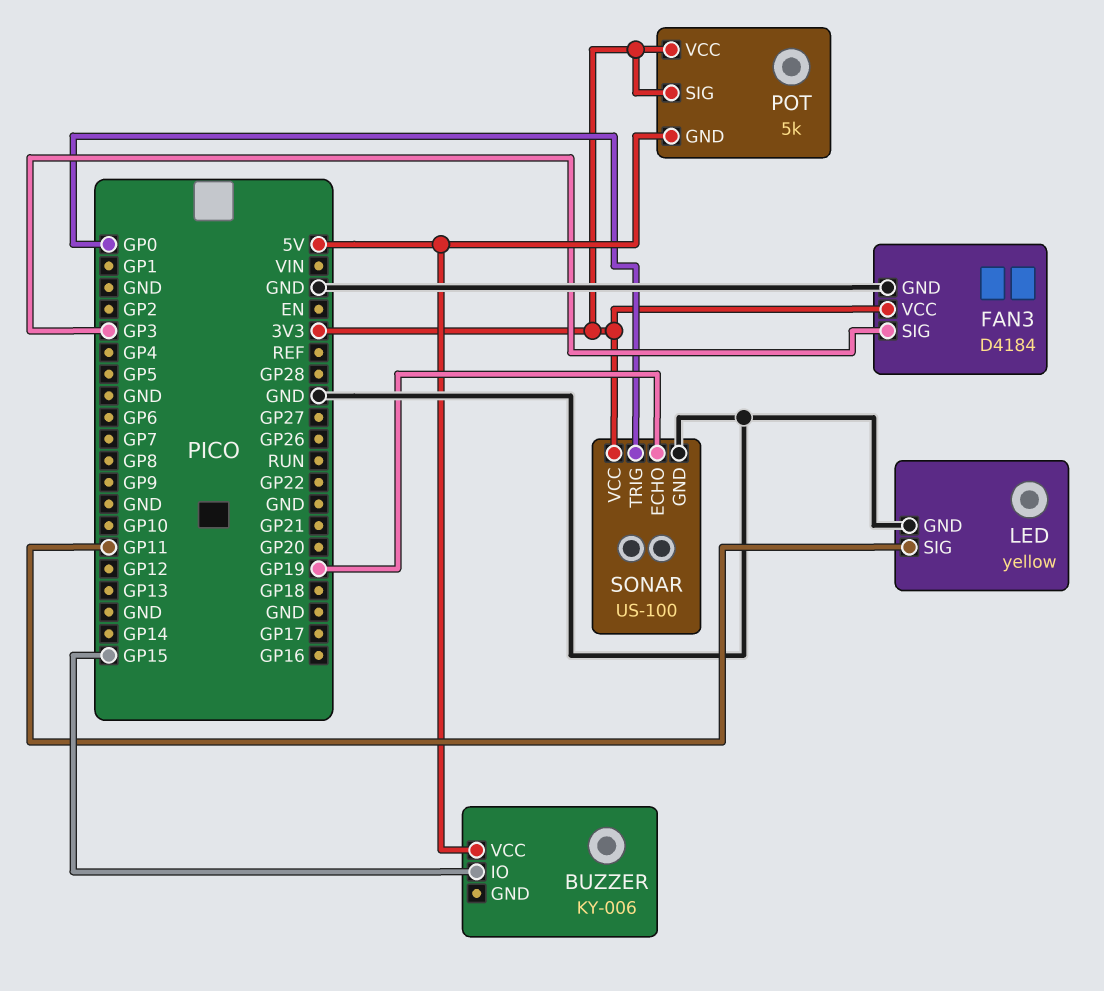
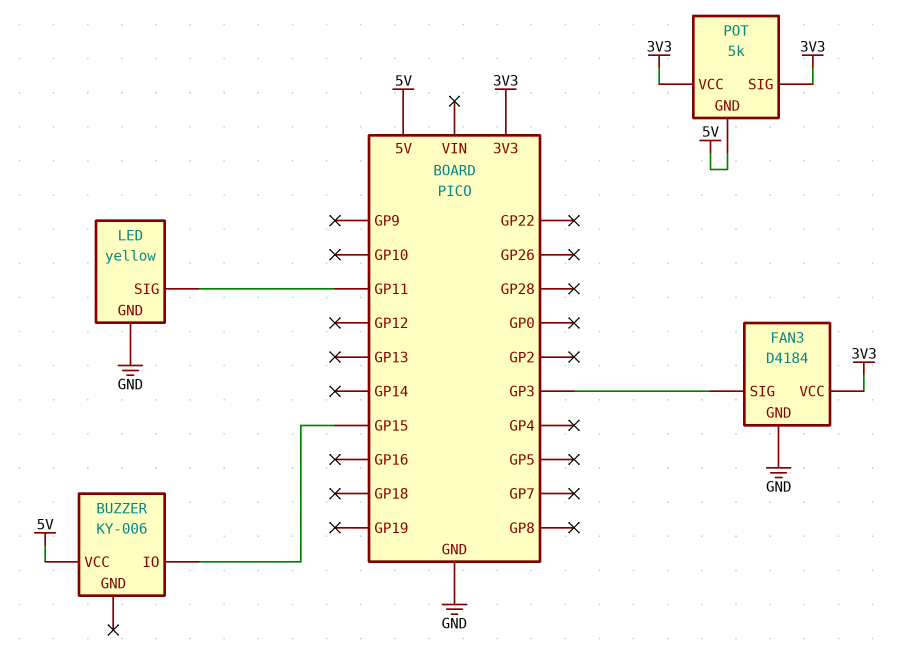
SONAR: US-100 -> none
SONAR pin ECHO: GP19 -> none
SONAR pin GND: GND -> none
SONAR pin TRIG: GP0 -> none
SONAR pin VCC: 3V3 -> none

